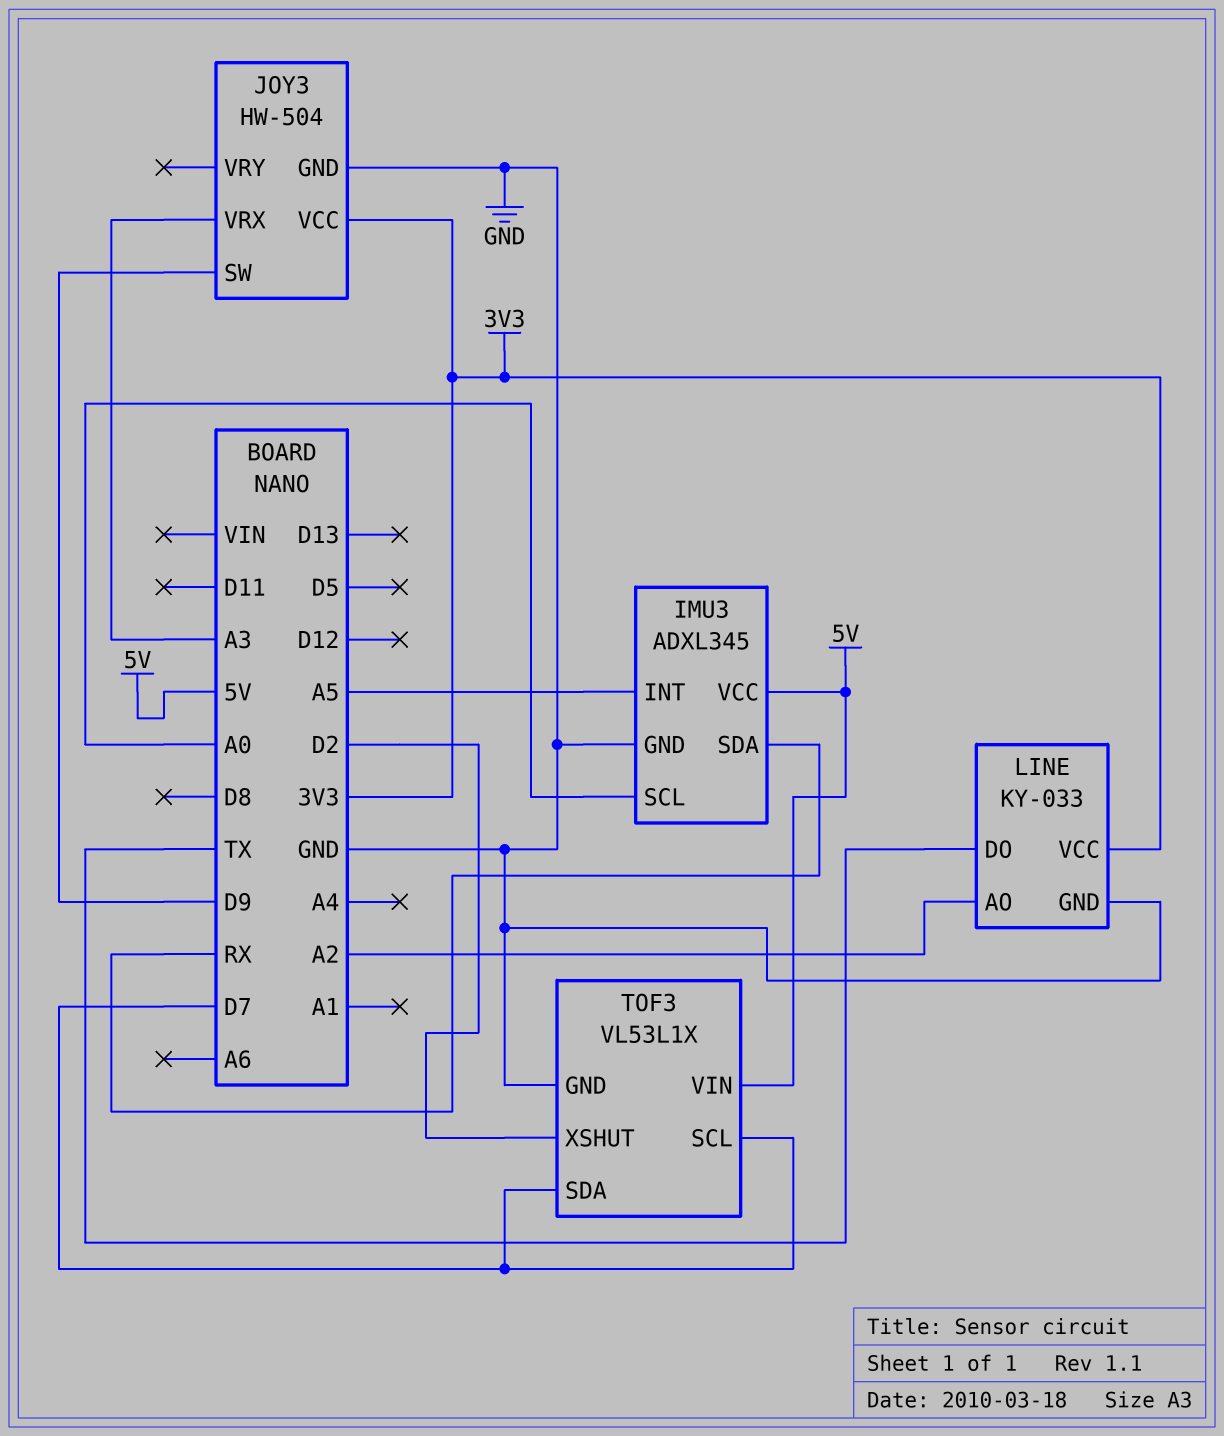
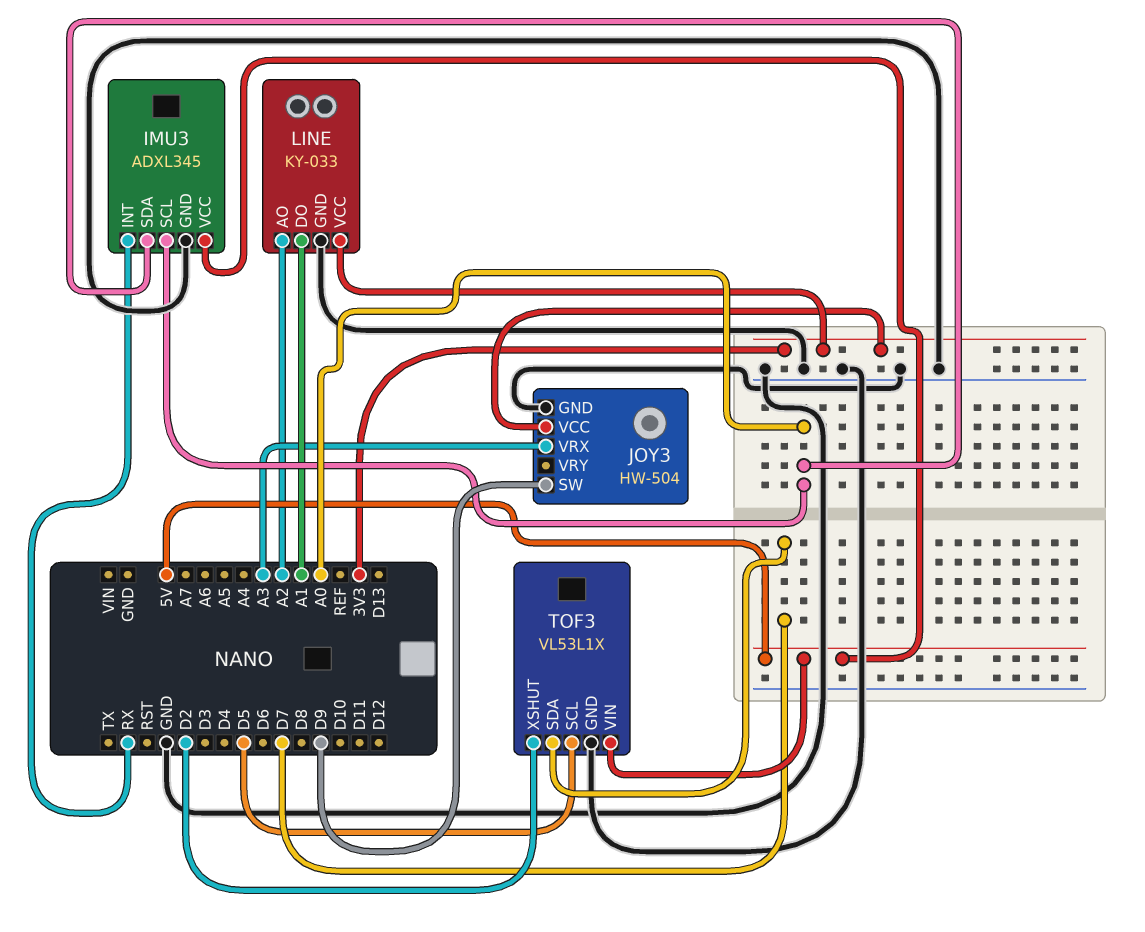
IMU3 pin INT: A5 -> RX
IMU3 pin SDA: RX -> A0
LINE pin DO: TX -> A1
TOF3 pin SCL: D7 -> D5

